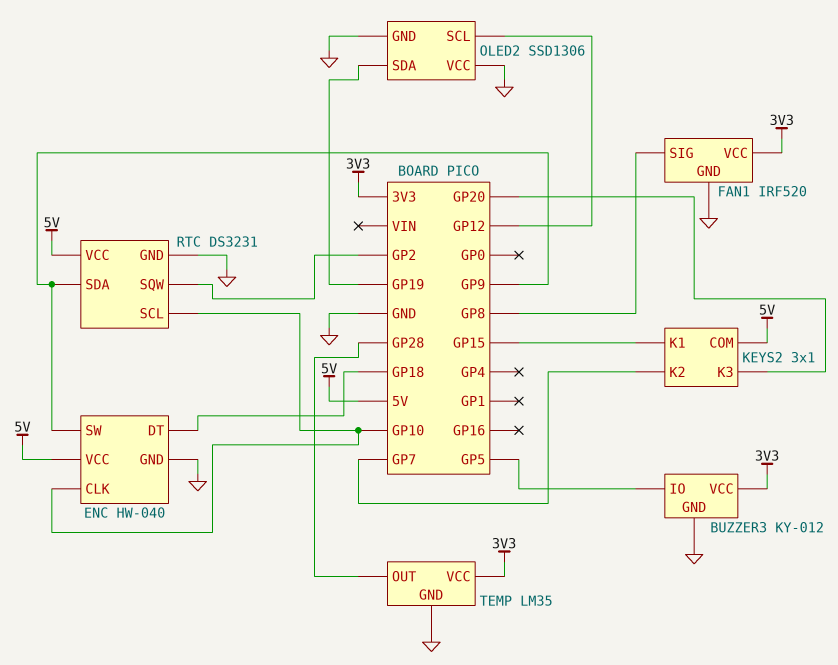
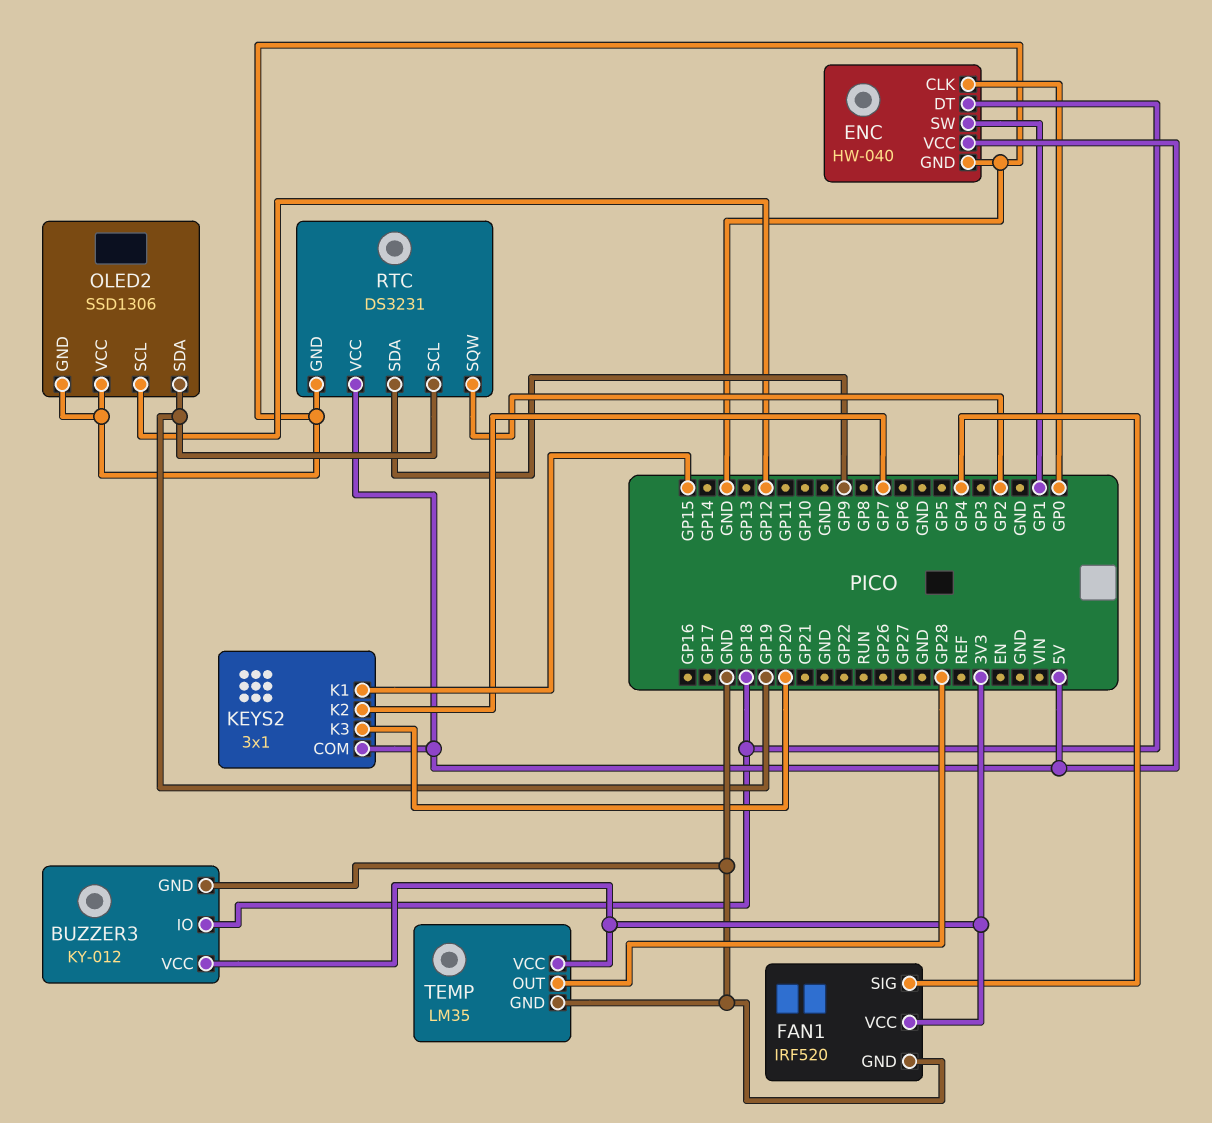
BUZZER3 pin IO: GP5 -> GP18
ENC pin CLK: GP10 -> GP0
ENC pin SW: GP9 -> GP1
FAN1 pin SIG: GP8 -> GP4
RTC pin SCL: GP10 -> GP19

